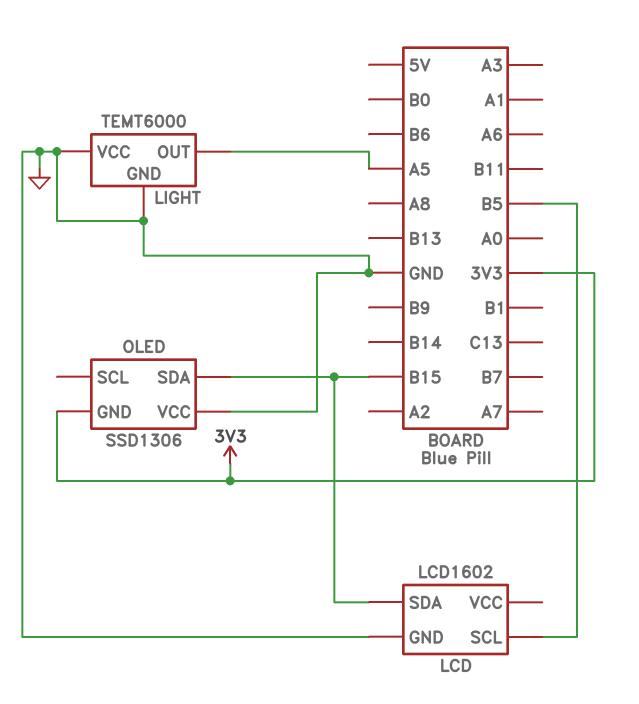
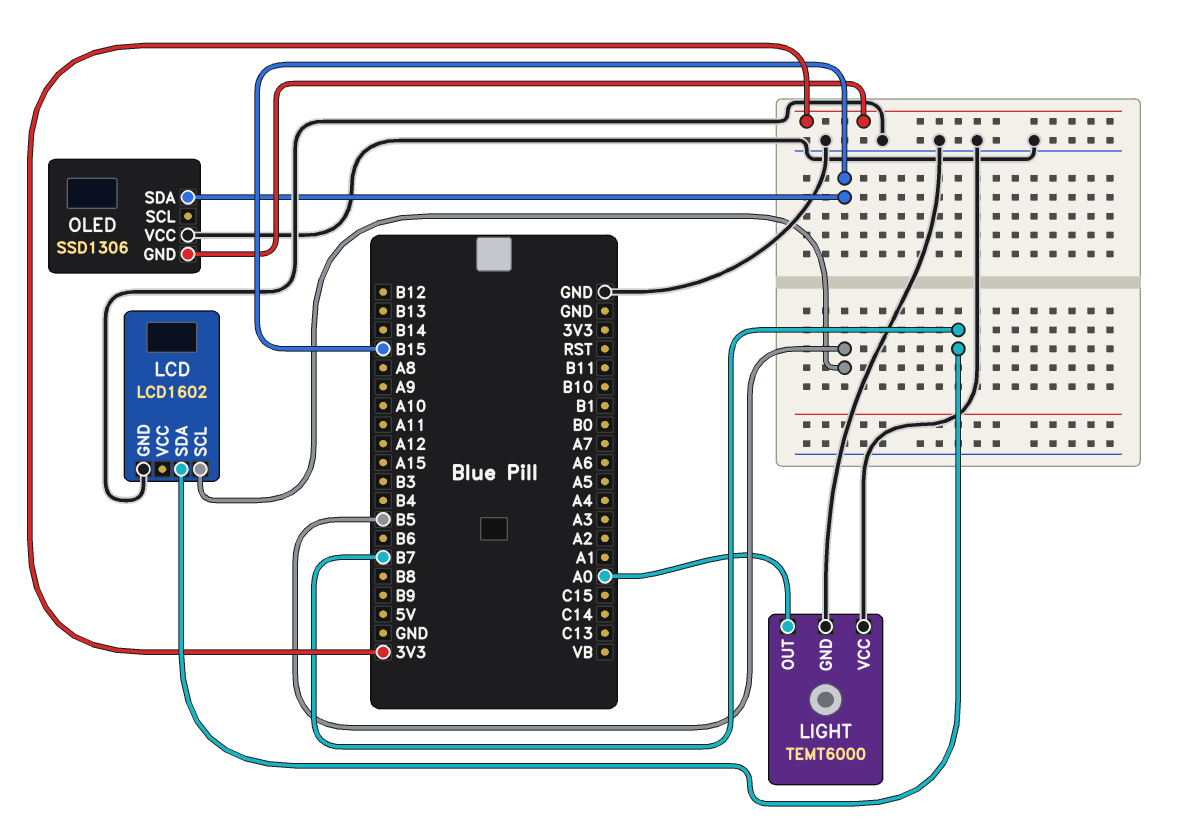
LCD pin SDA: B15 -> B7
LIGHT pin OUT: A5 -> A0

